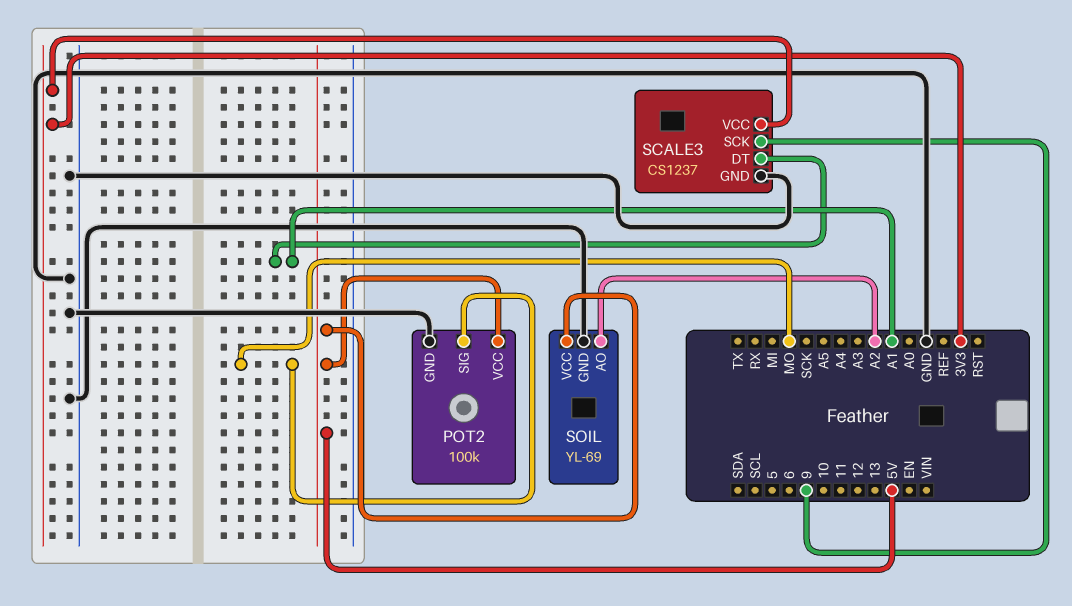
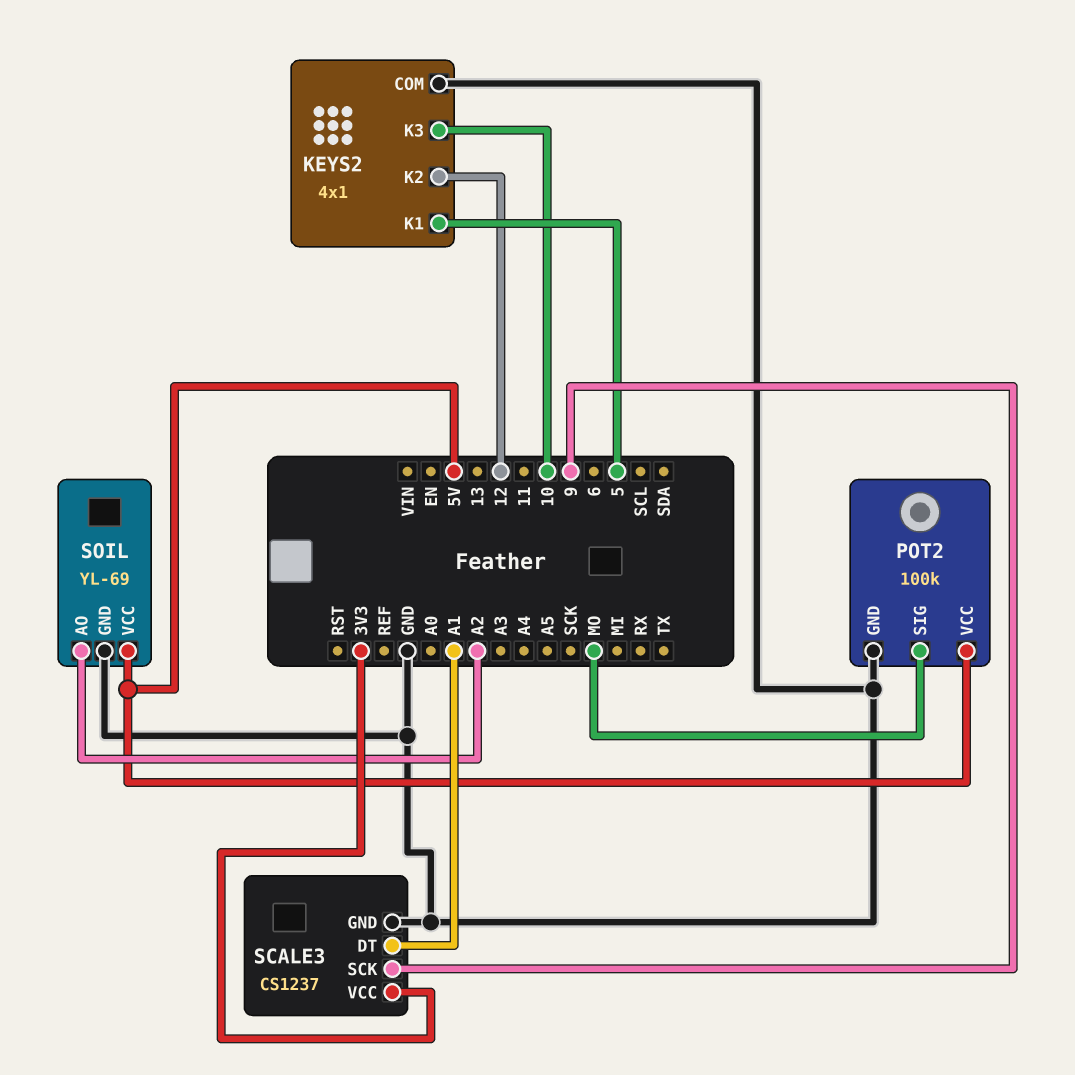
KEYS2: none -> 4x1
KEYS2 pin COM: none -> GND
KEYS2 pin K1: none -> 5
KEYS2 pin K2: none -> 12
KEYS2 pin K3: none -> 10

